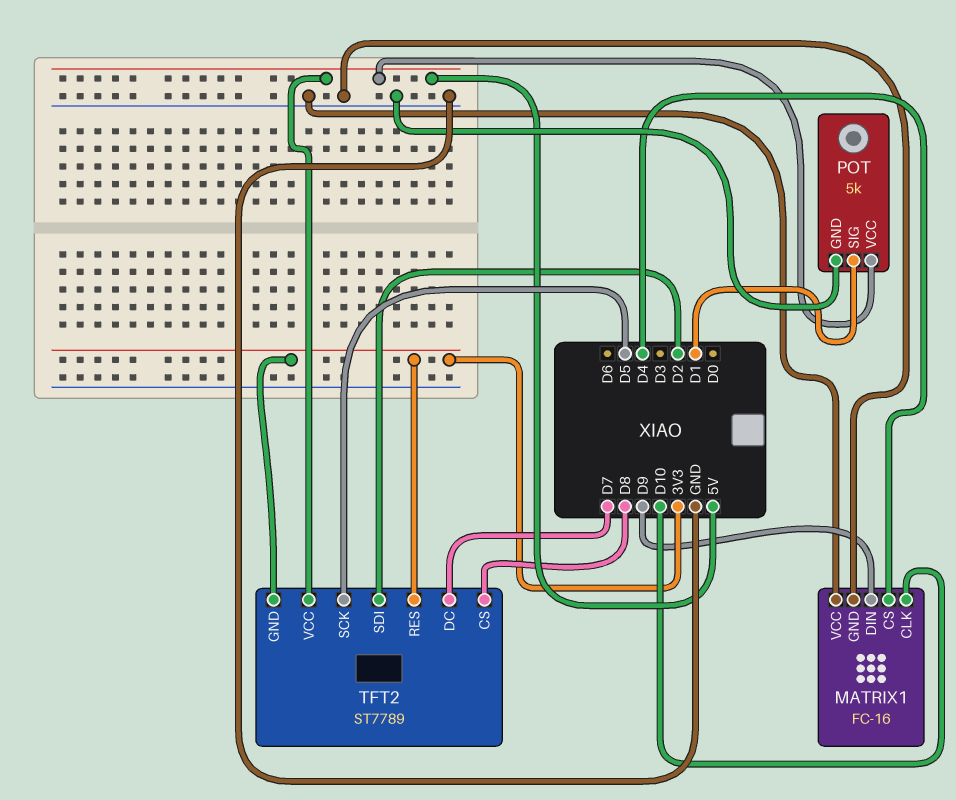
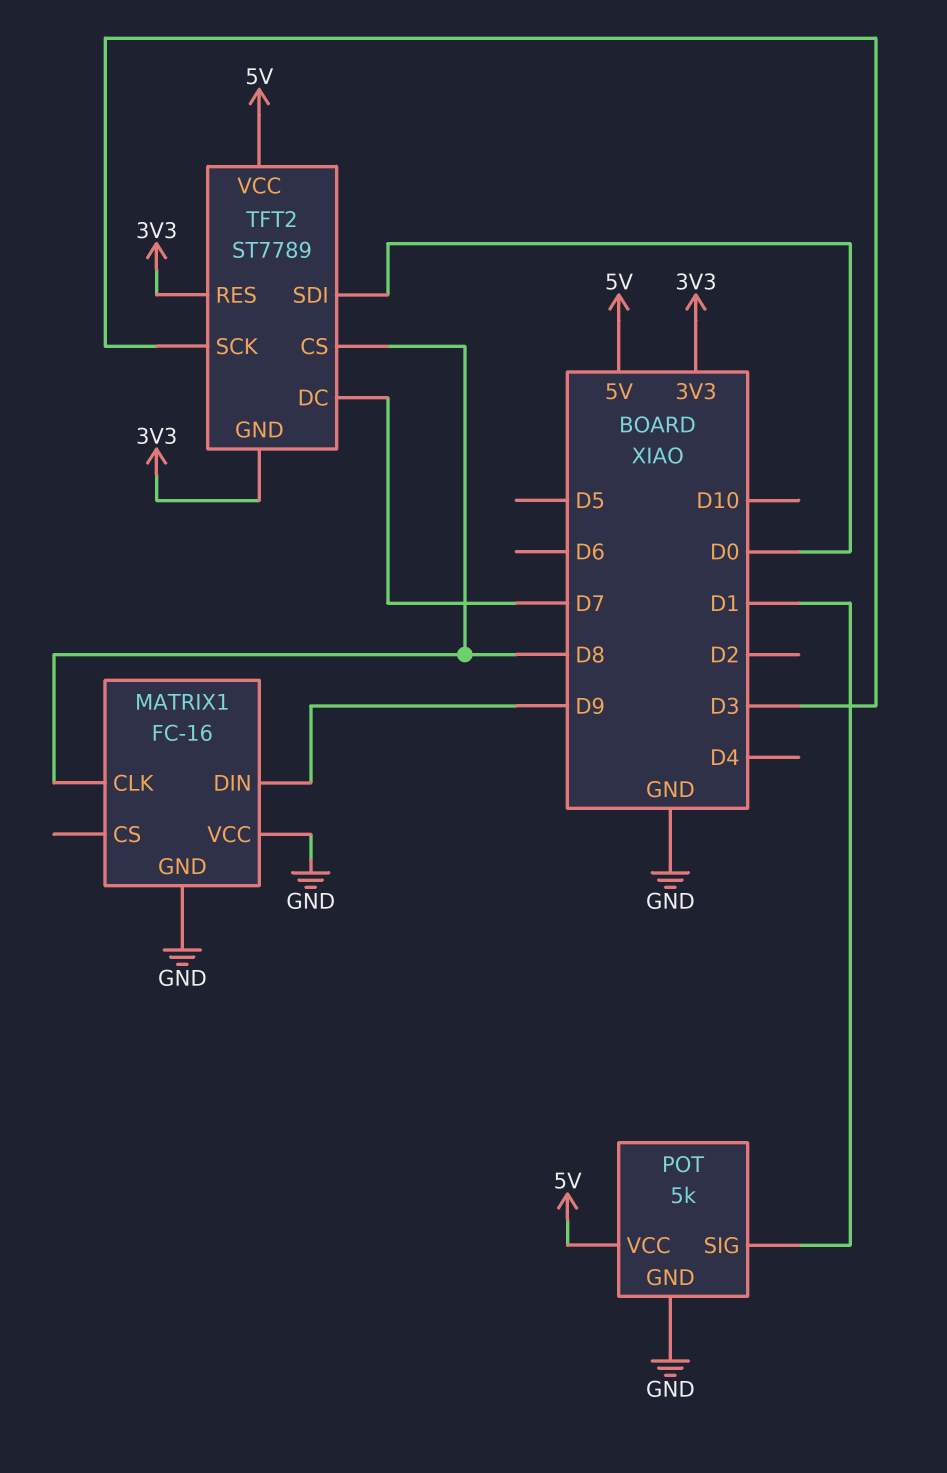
MATRIX1 pin CLK: D10 -> D8
MATRIX1 pin CS: D4 -> none
TFT2 pin SCK: D5 -> D3
TFT2 pin SDI: D2 -> D0

